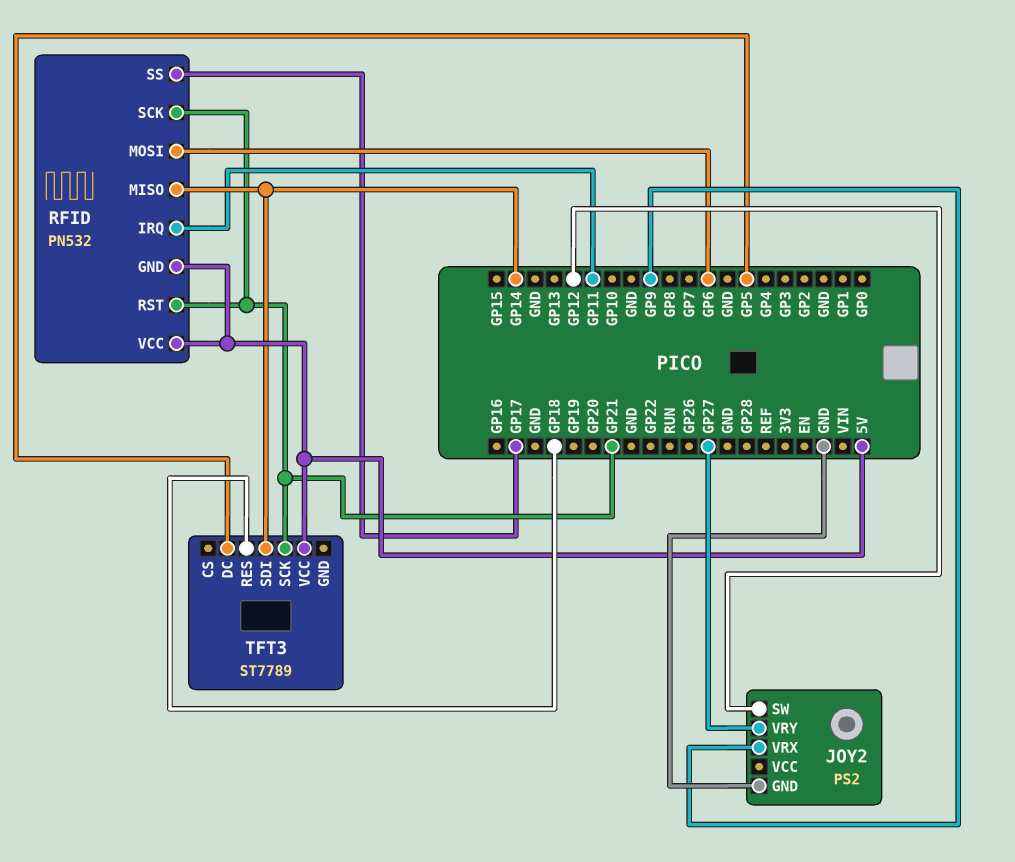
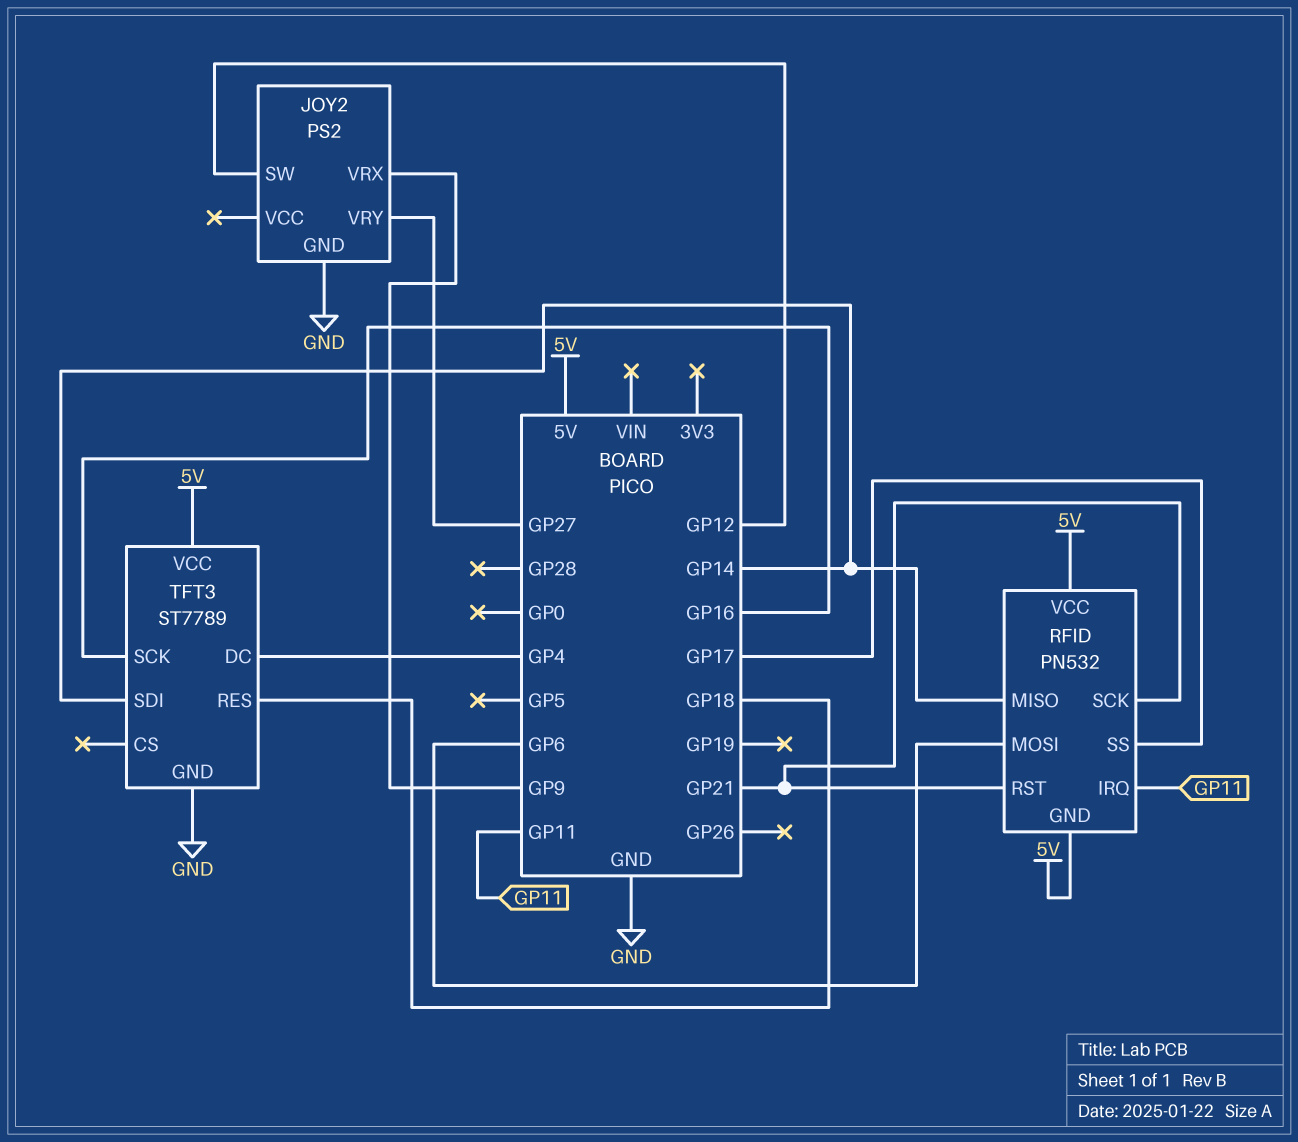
TFT3 pin DC: GP5 -> GP4
TFT3 pin GND: none -> GND
TFT3 pin SCK: GP21 -> GP16

